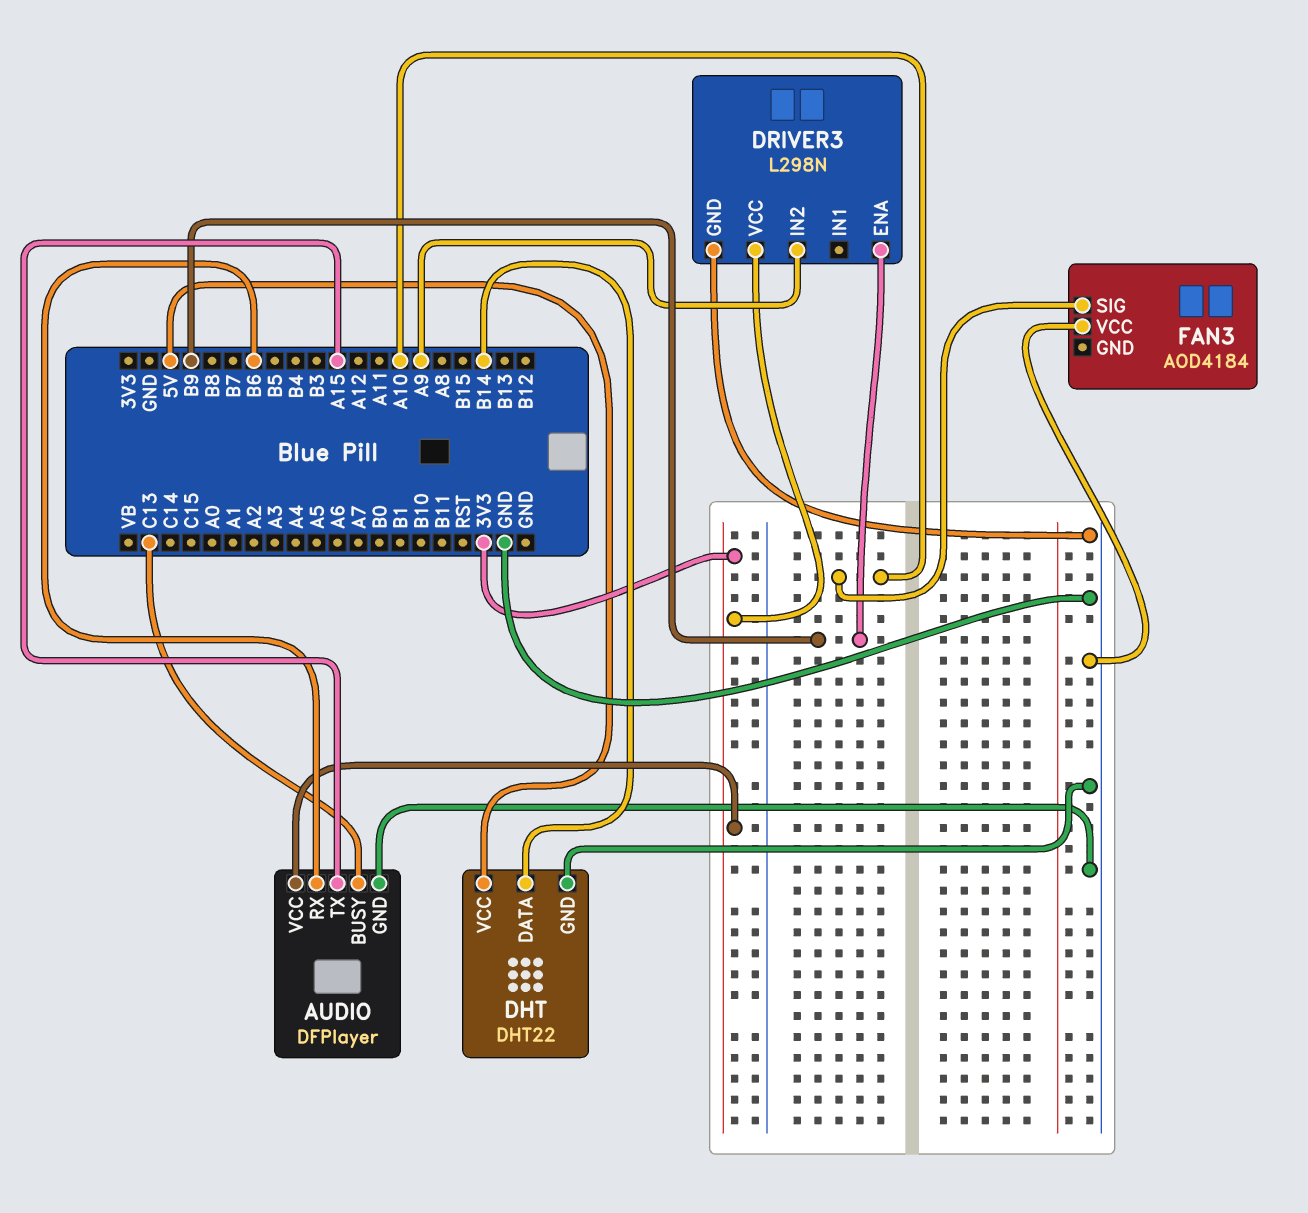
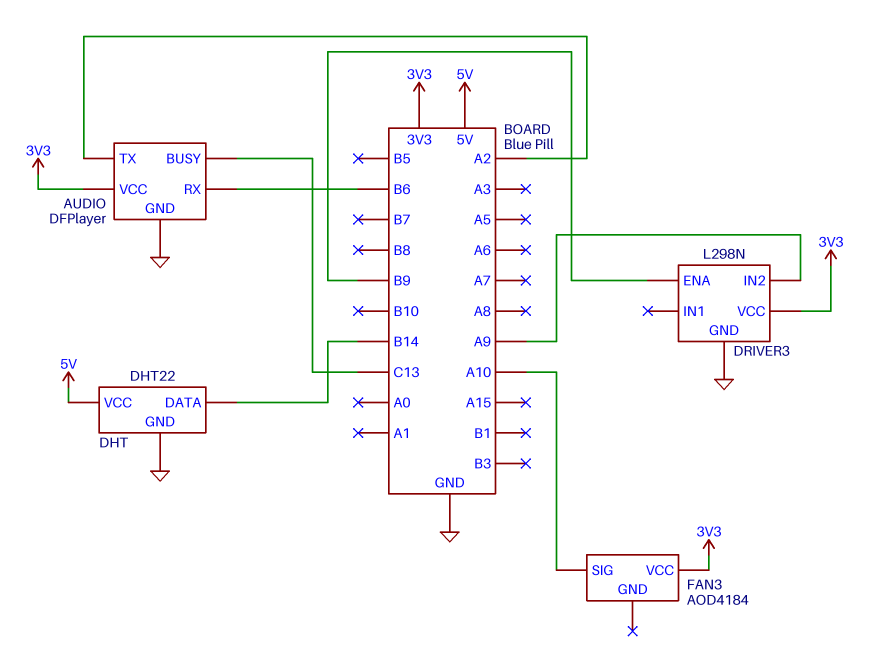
AUDIO pin TX: A15 -> A2
FAN3 pin VCC: GND -> 3V3

